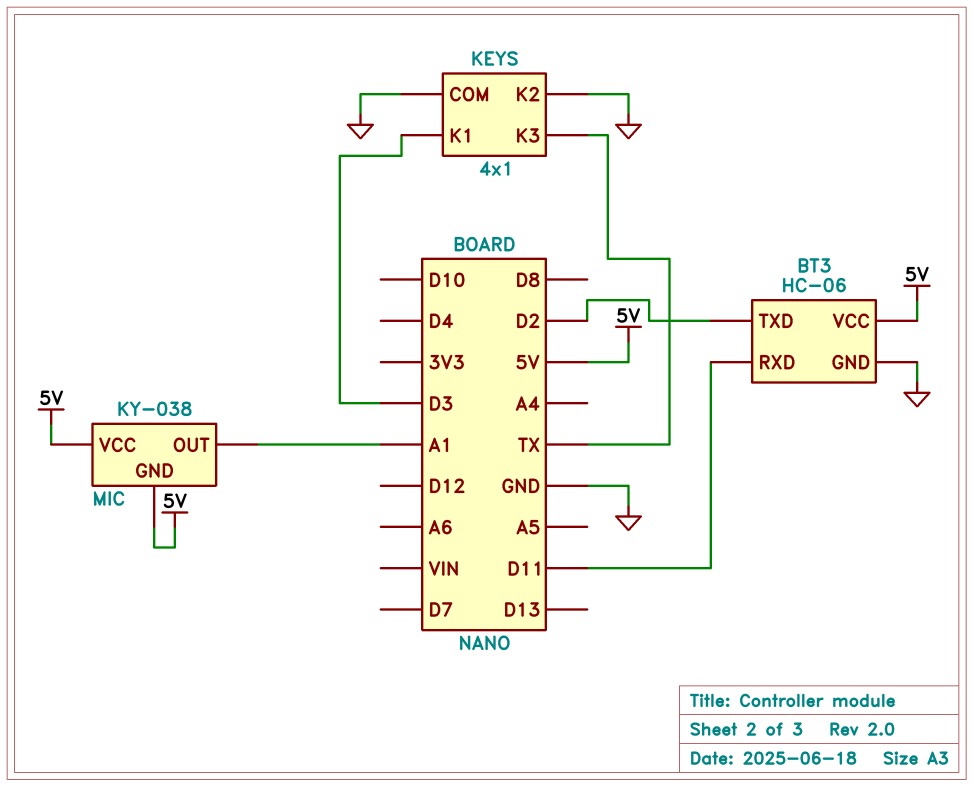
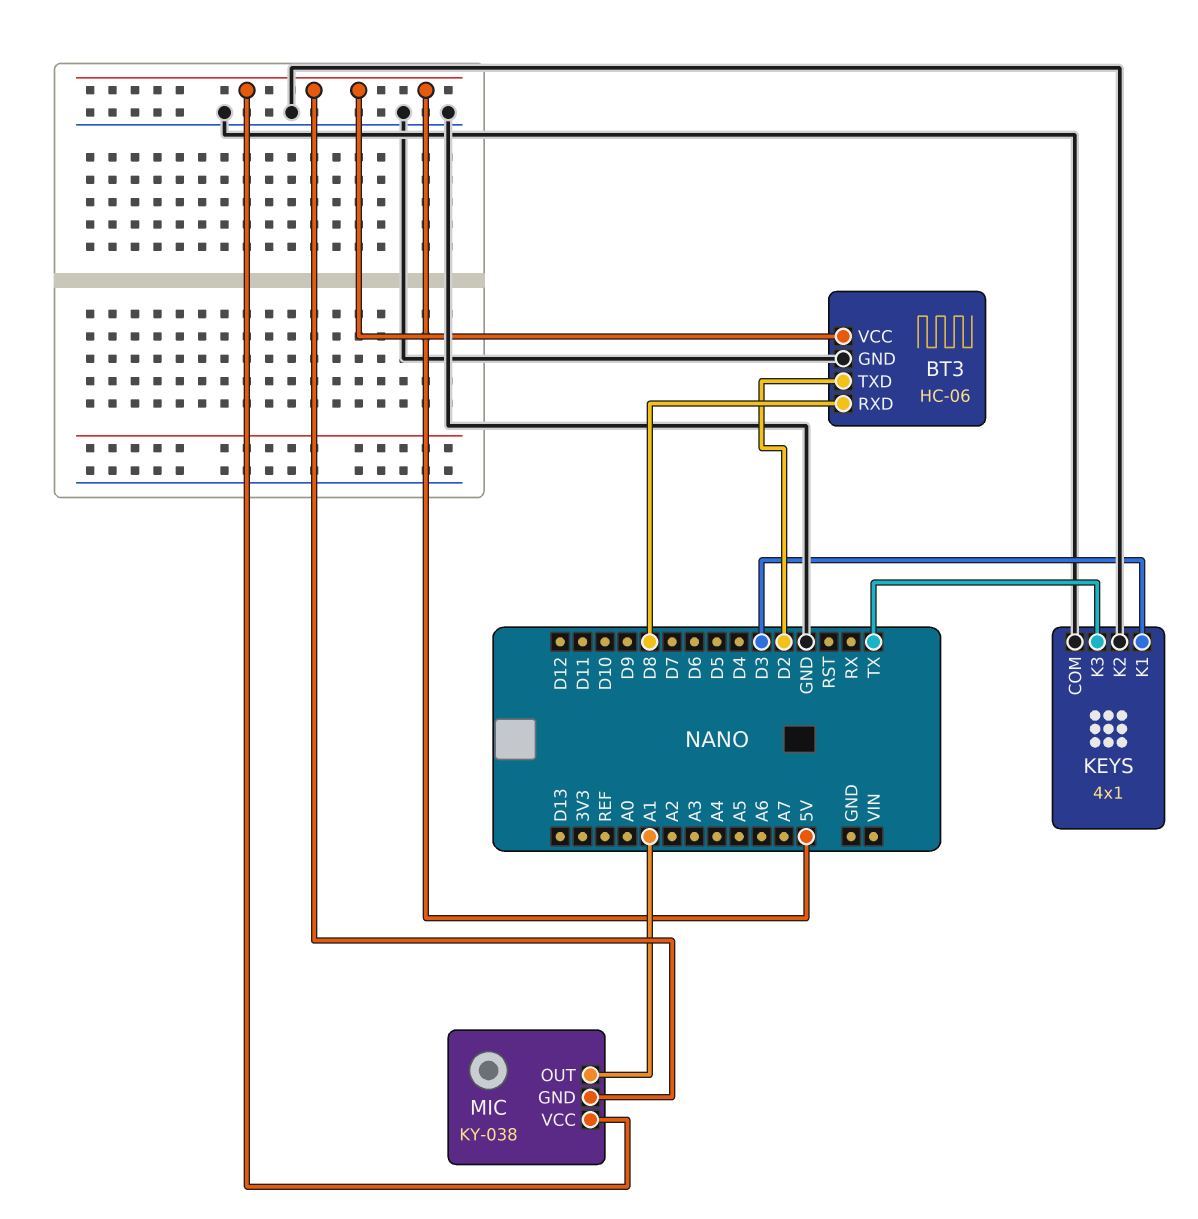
BT3 pin RXD: D11 -> D8

